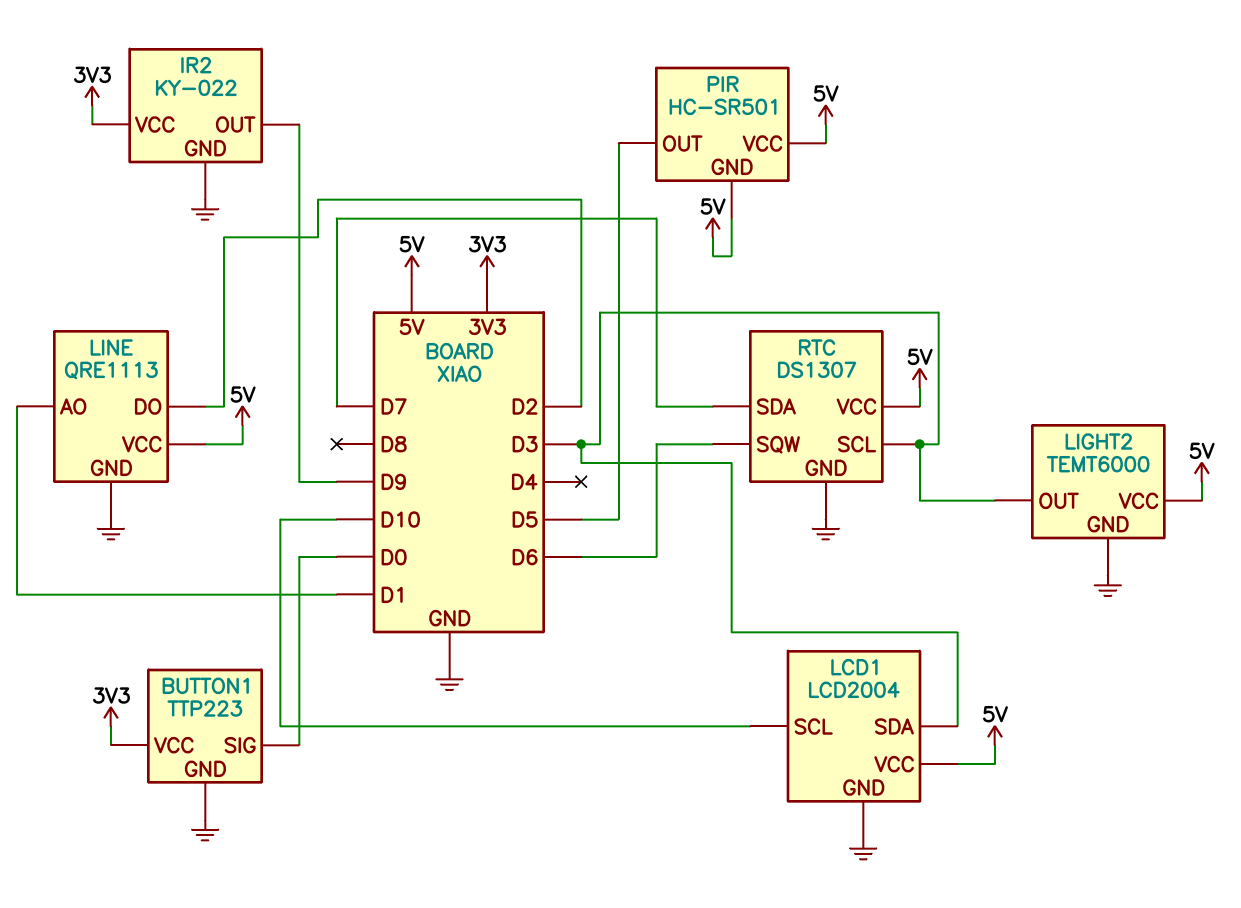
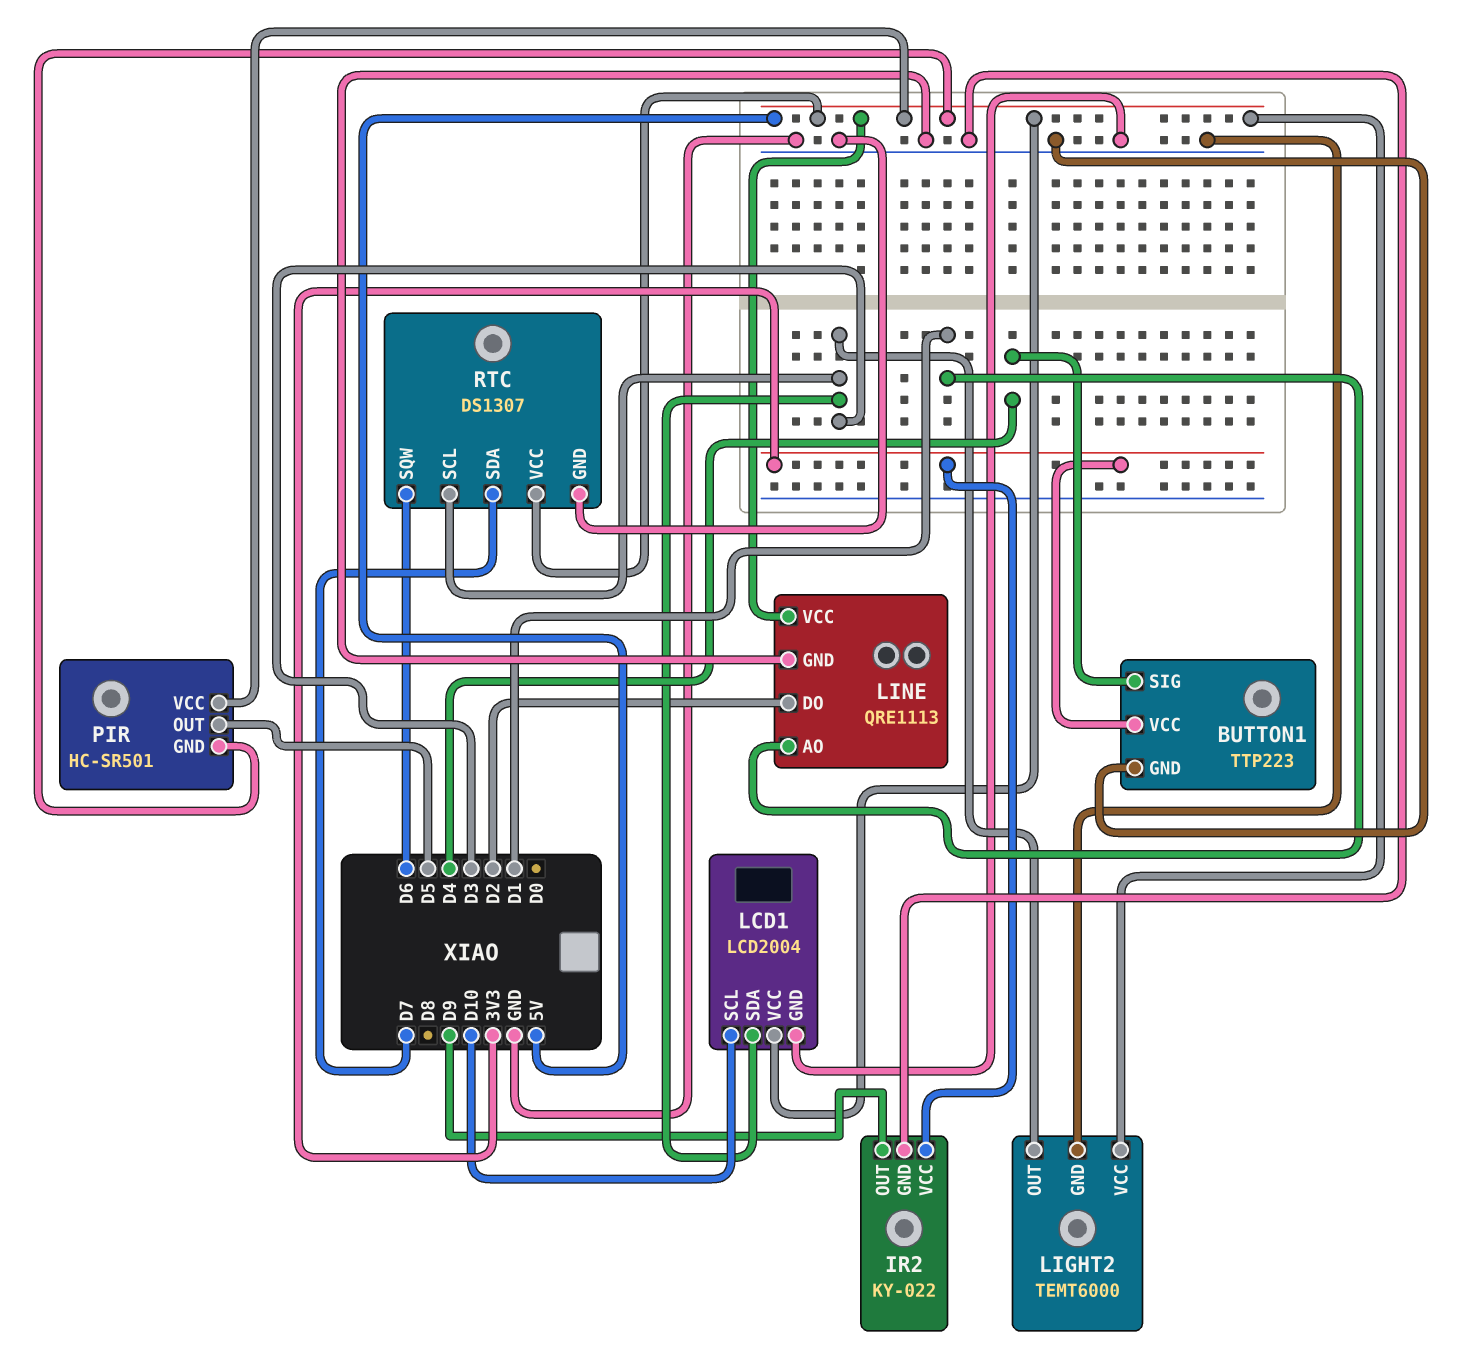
BUTTON1 pin SIG: D0 -> D4

